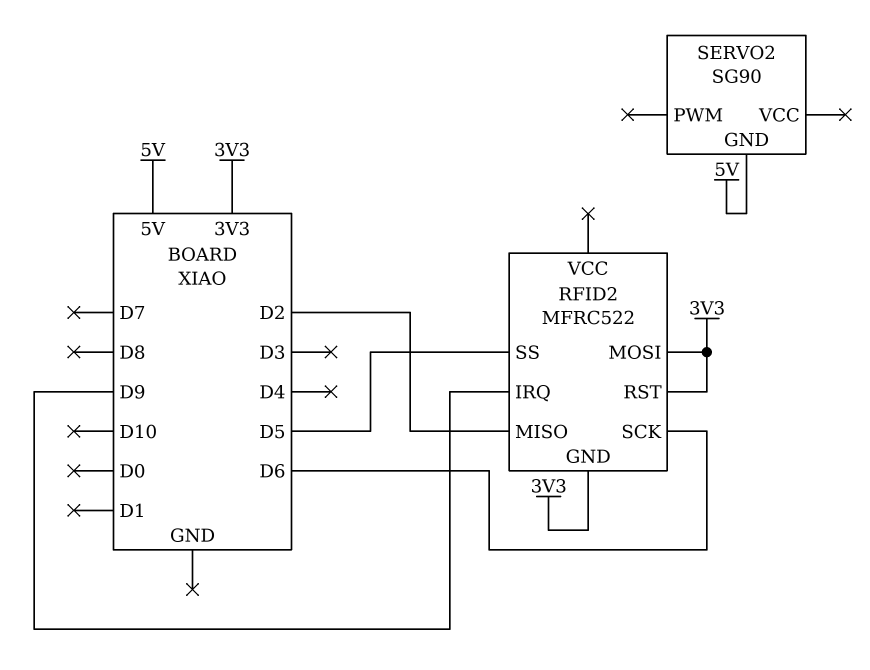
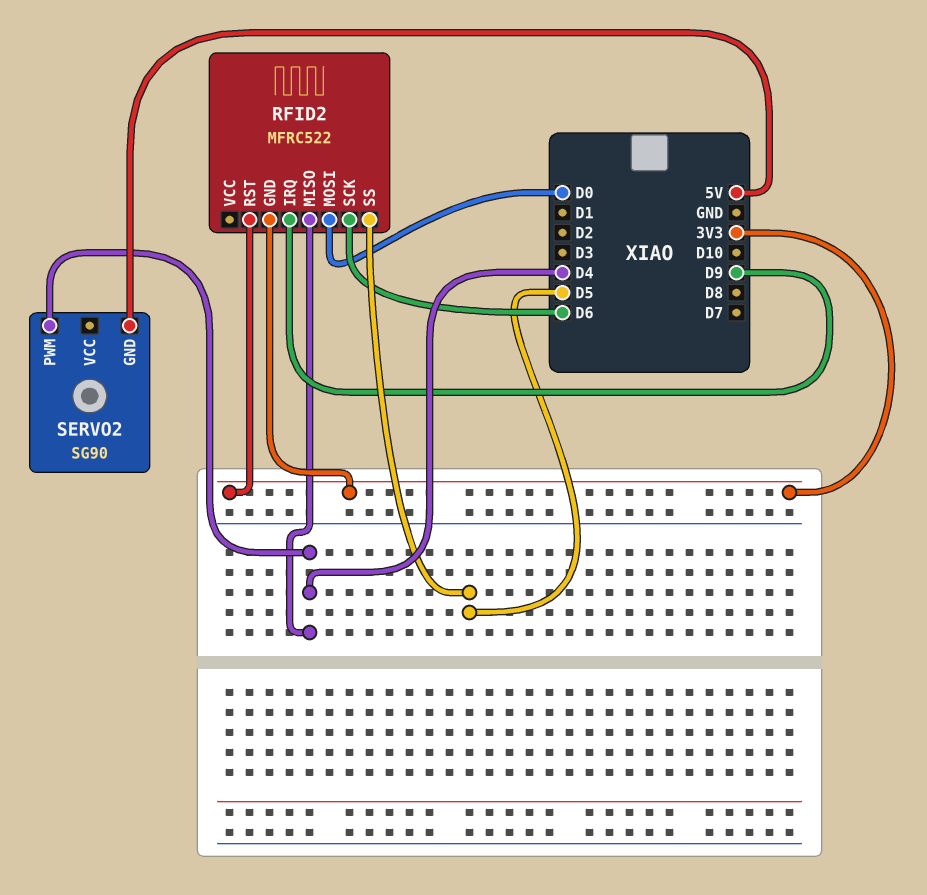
RFID2 pin MISO: D2 -> D4
RFID2 pin MOSI: 3V3 -> D0
SERVO2 pin PWM: none -> D4

